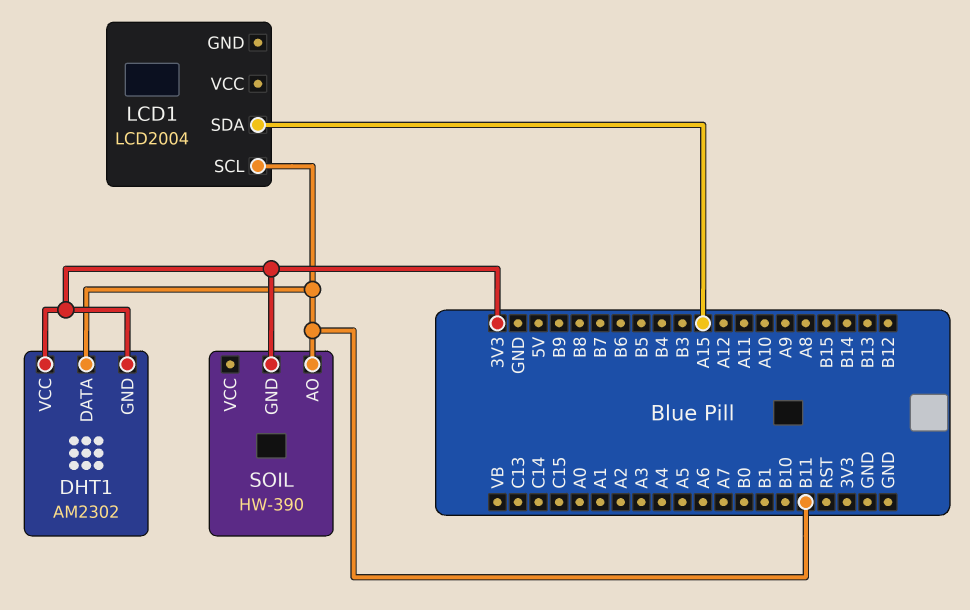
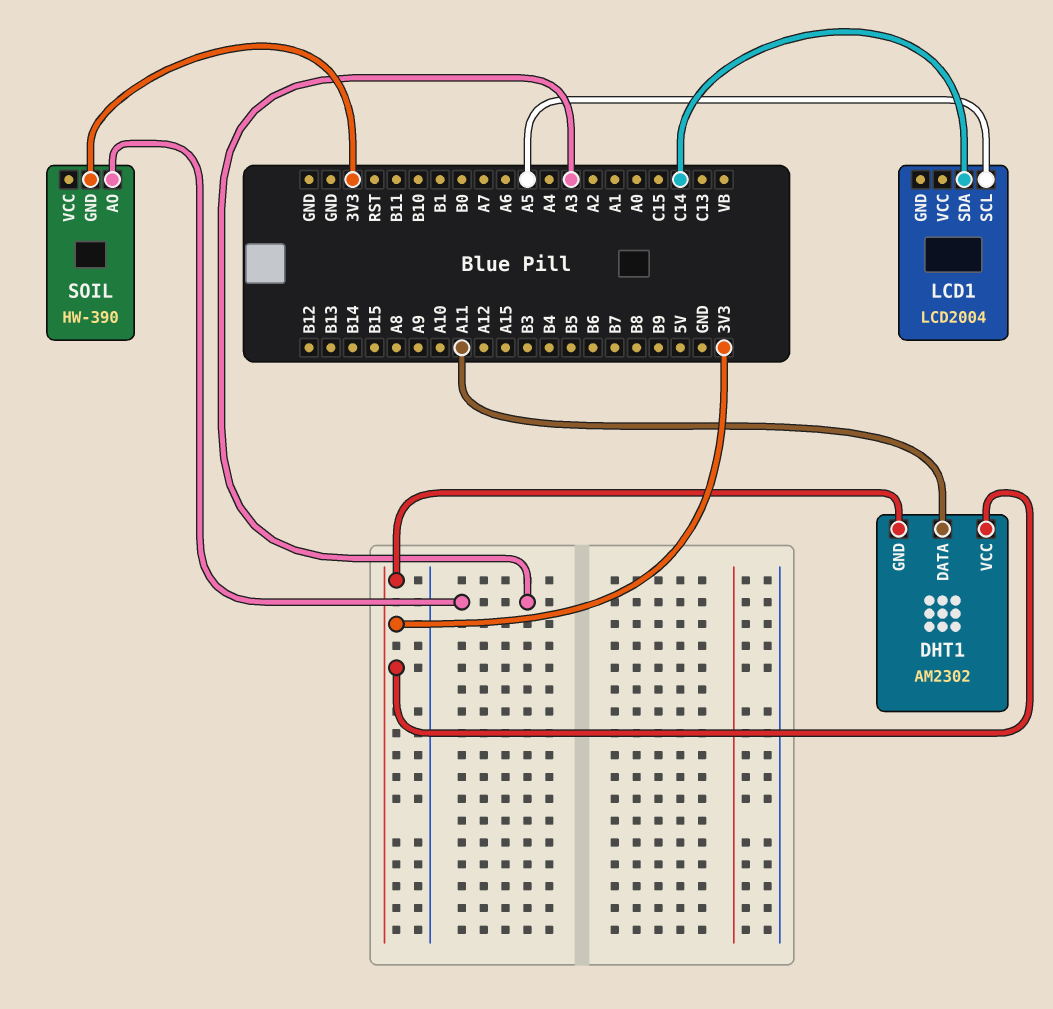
DHT1 pin DATA: B11 -> A11
LCD1 pin SCL: B11 -> A5
LCD1 pin SDA: A15 -> C14
SOIL pin AO: B11 -> A3

